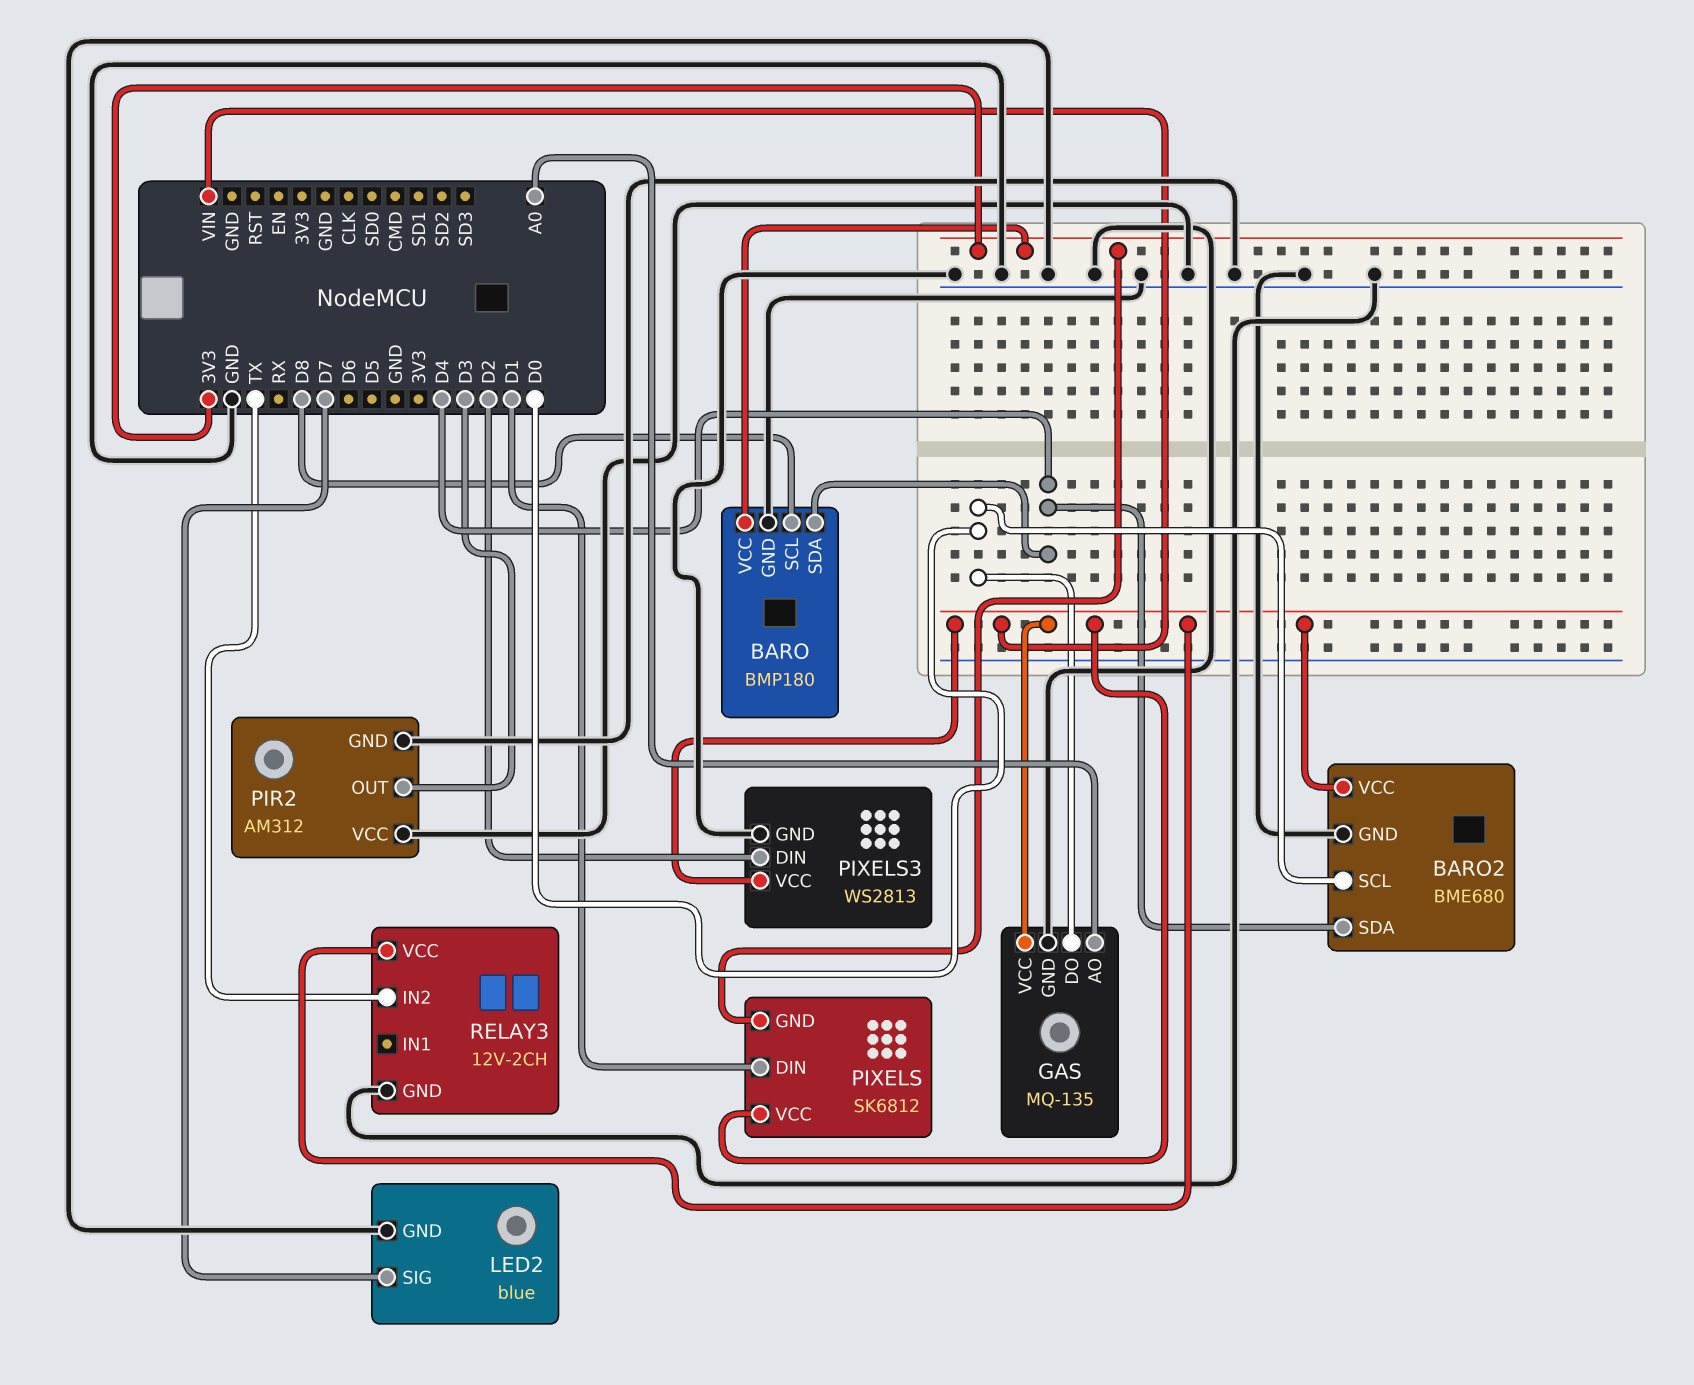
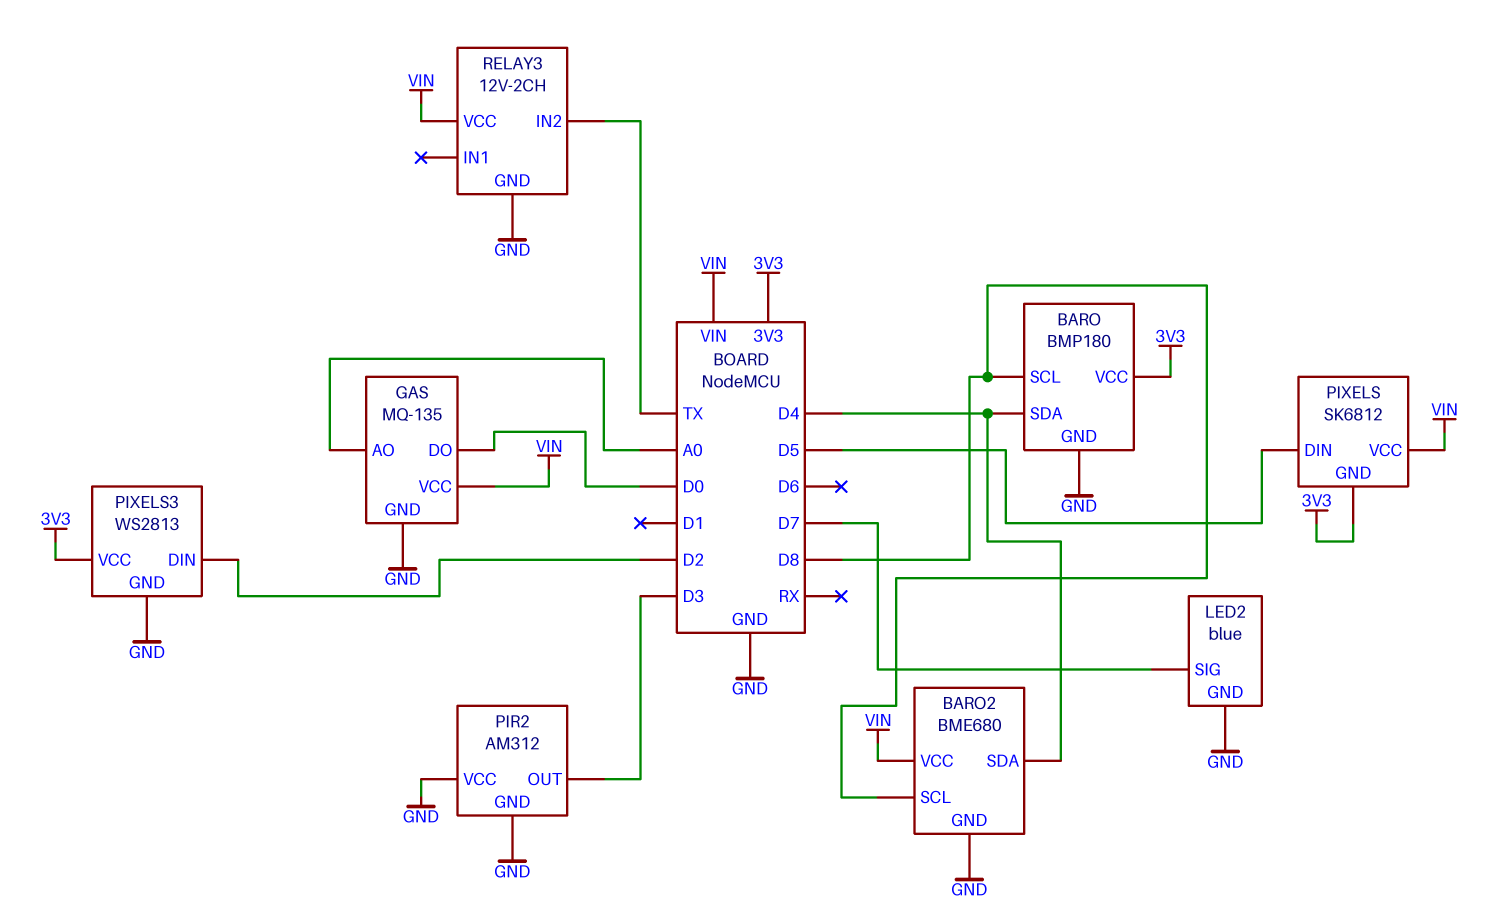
BARO2 pin SCL: D0 -> D8
PIXELS pin DIN: D1 -> D5
PIXELS3 pin VCC: VIN -> 3V3

